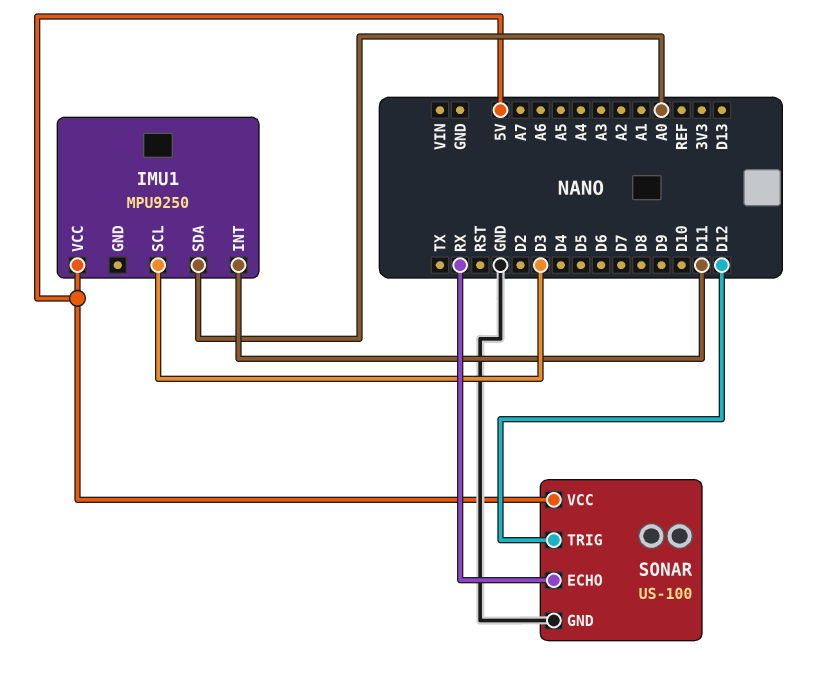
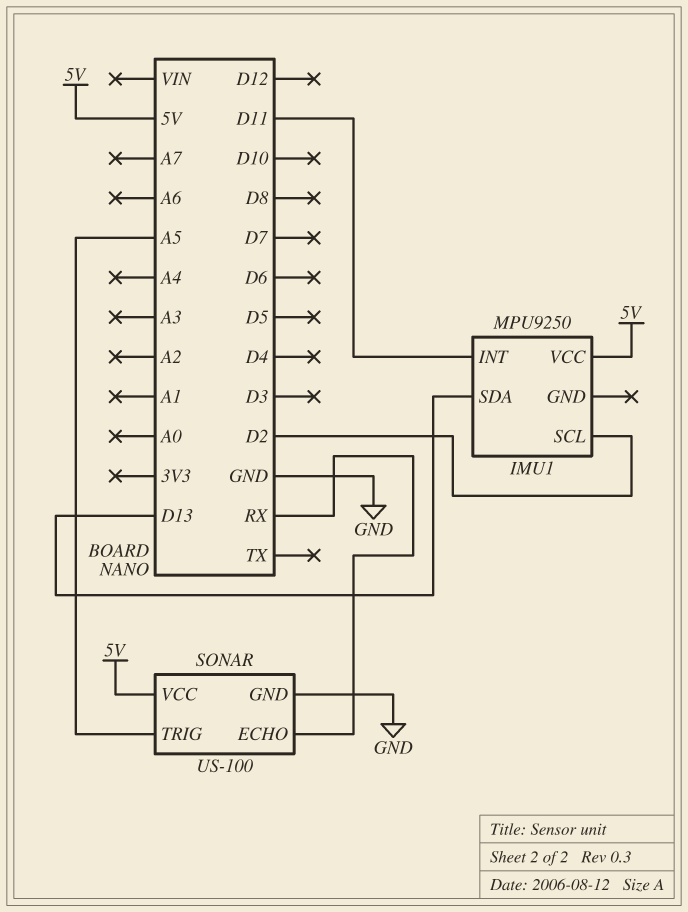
IMU1 pin SCL: D3 -> D2
IMU1 pin SDA: A0 -> D13
SONAR pin TRIG: D12 -> A5

